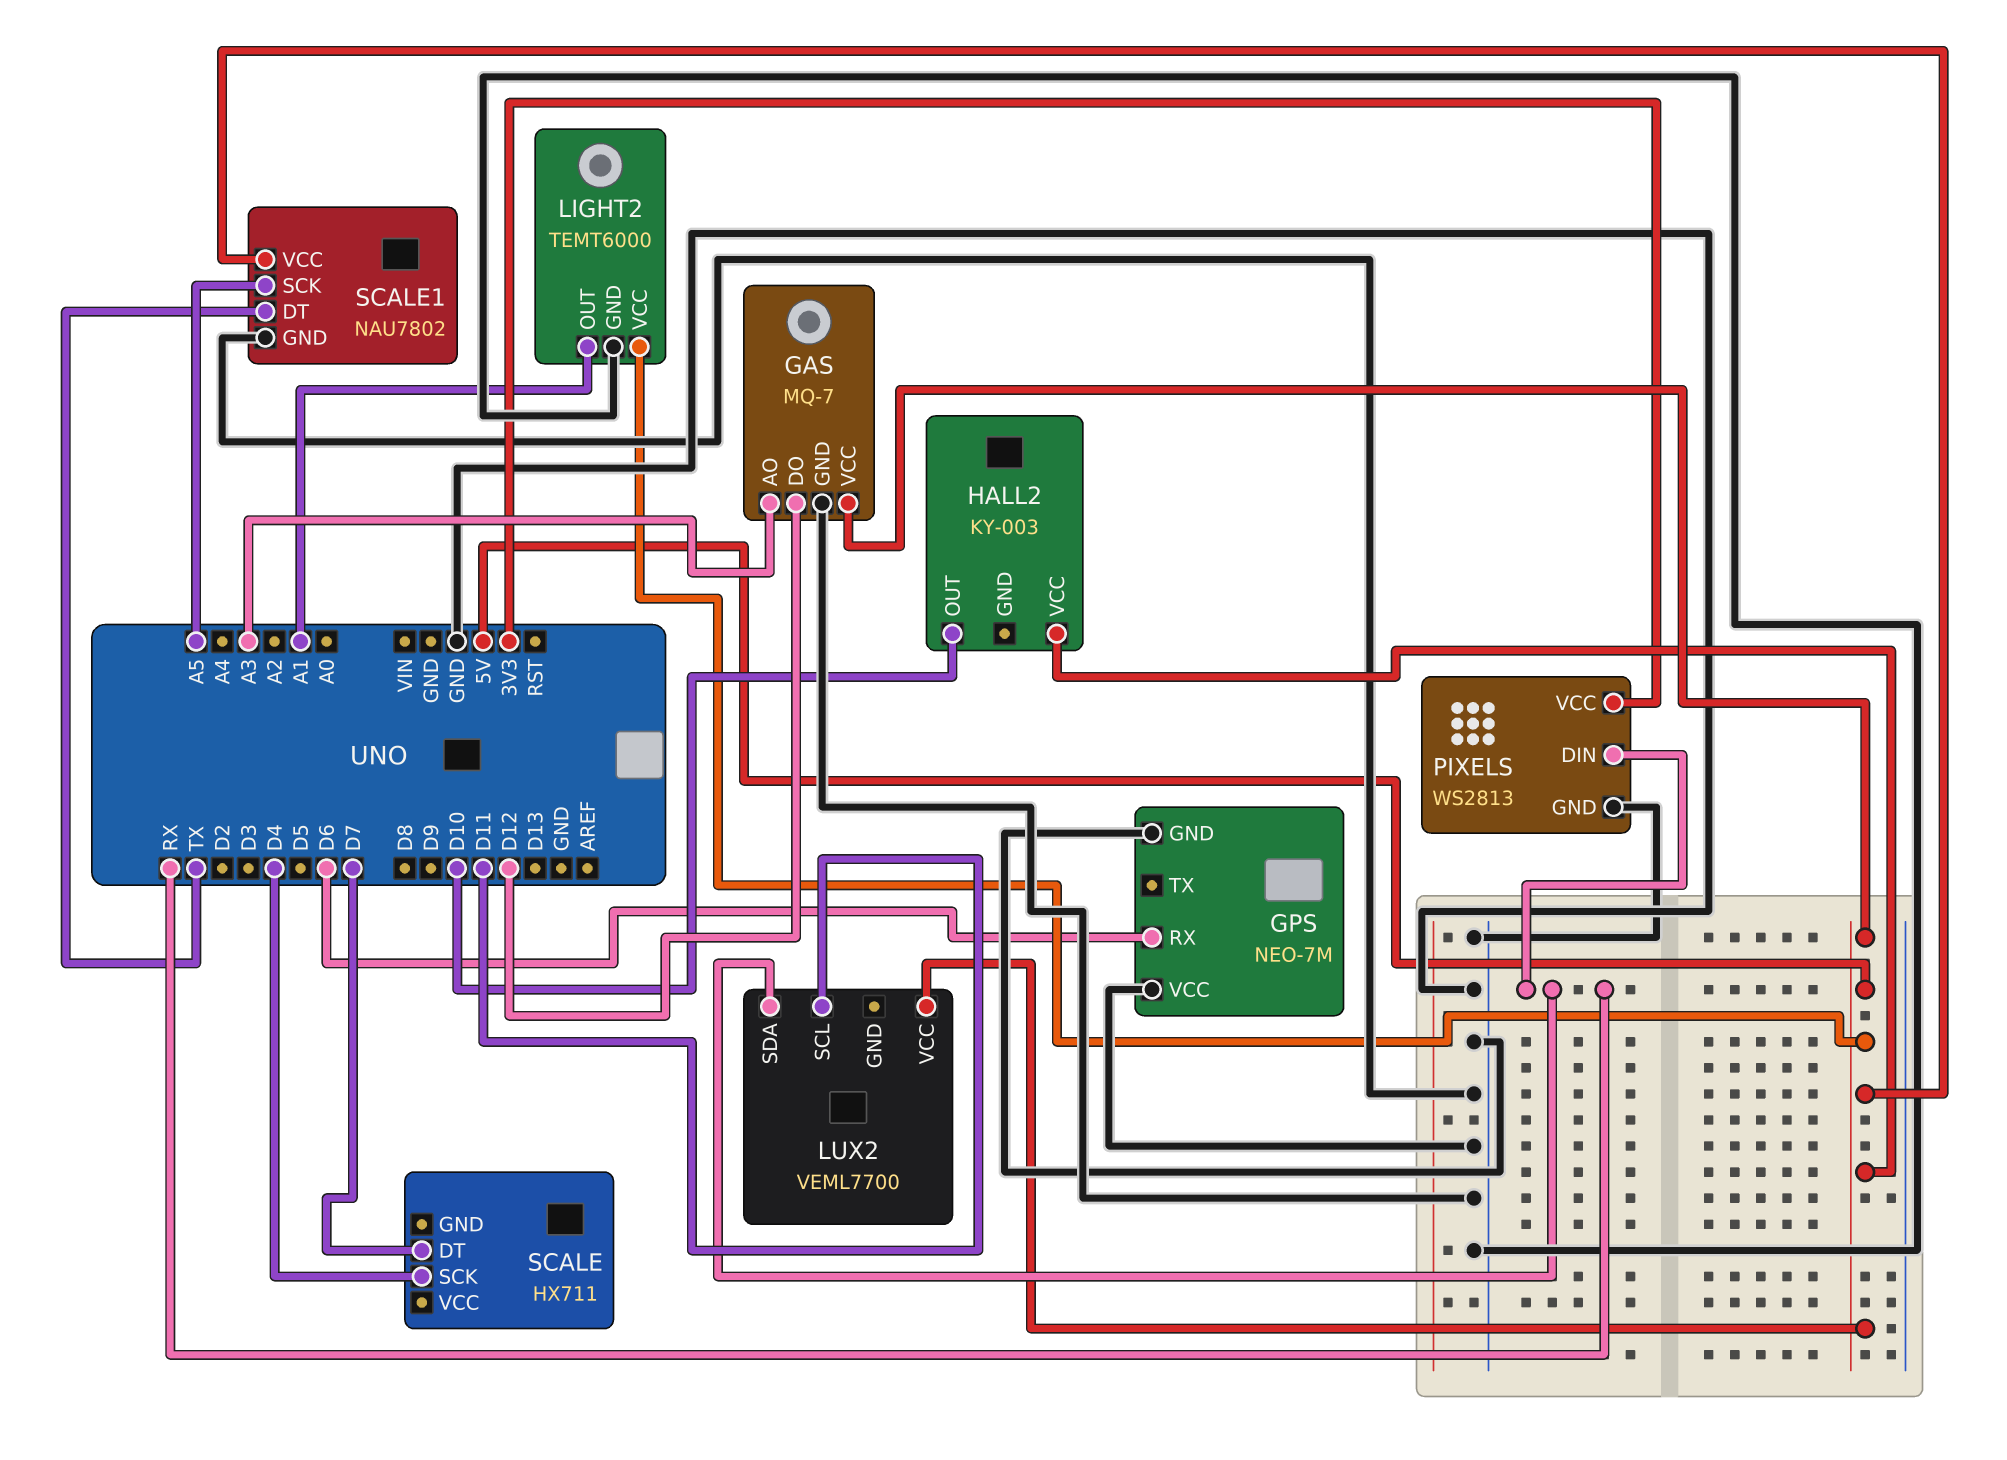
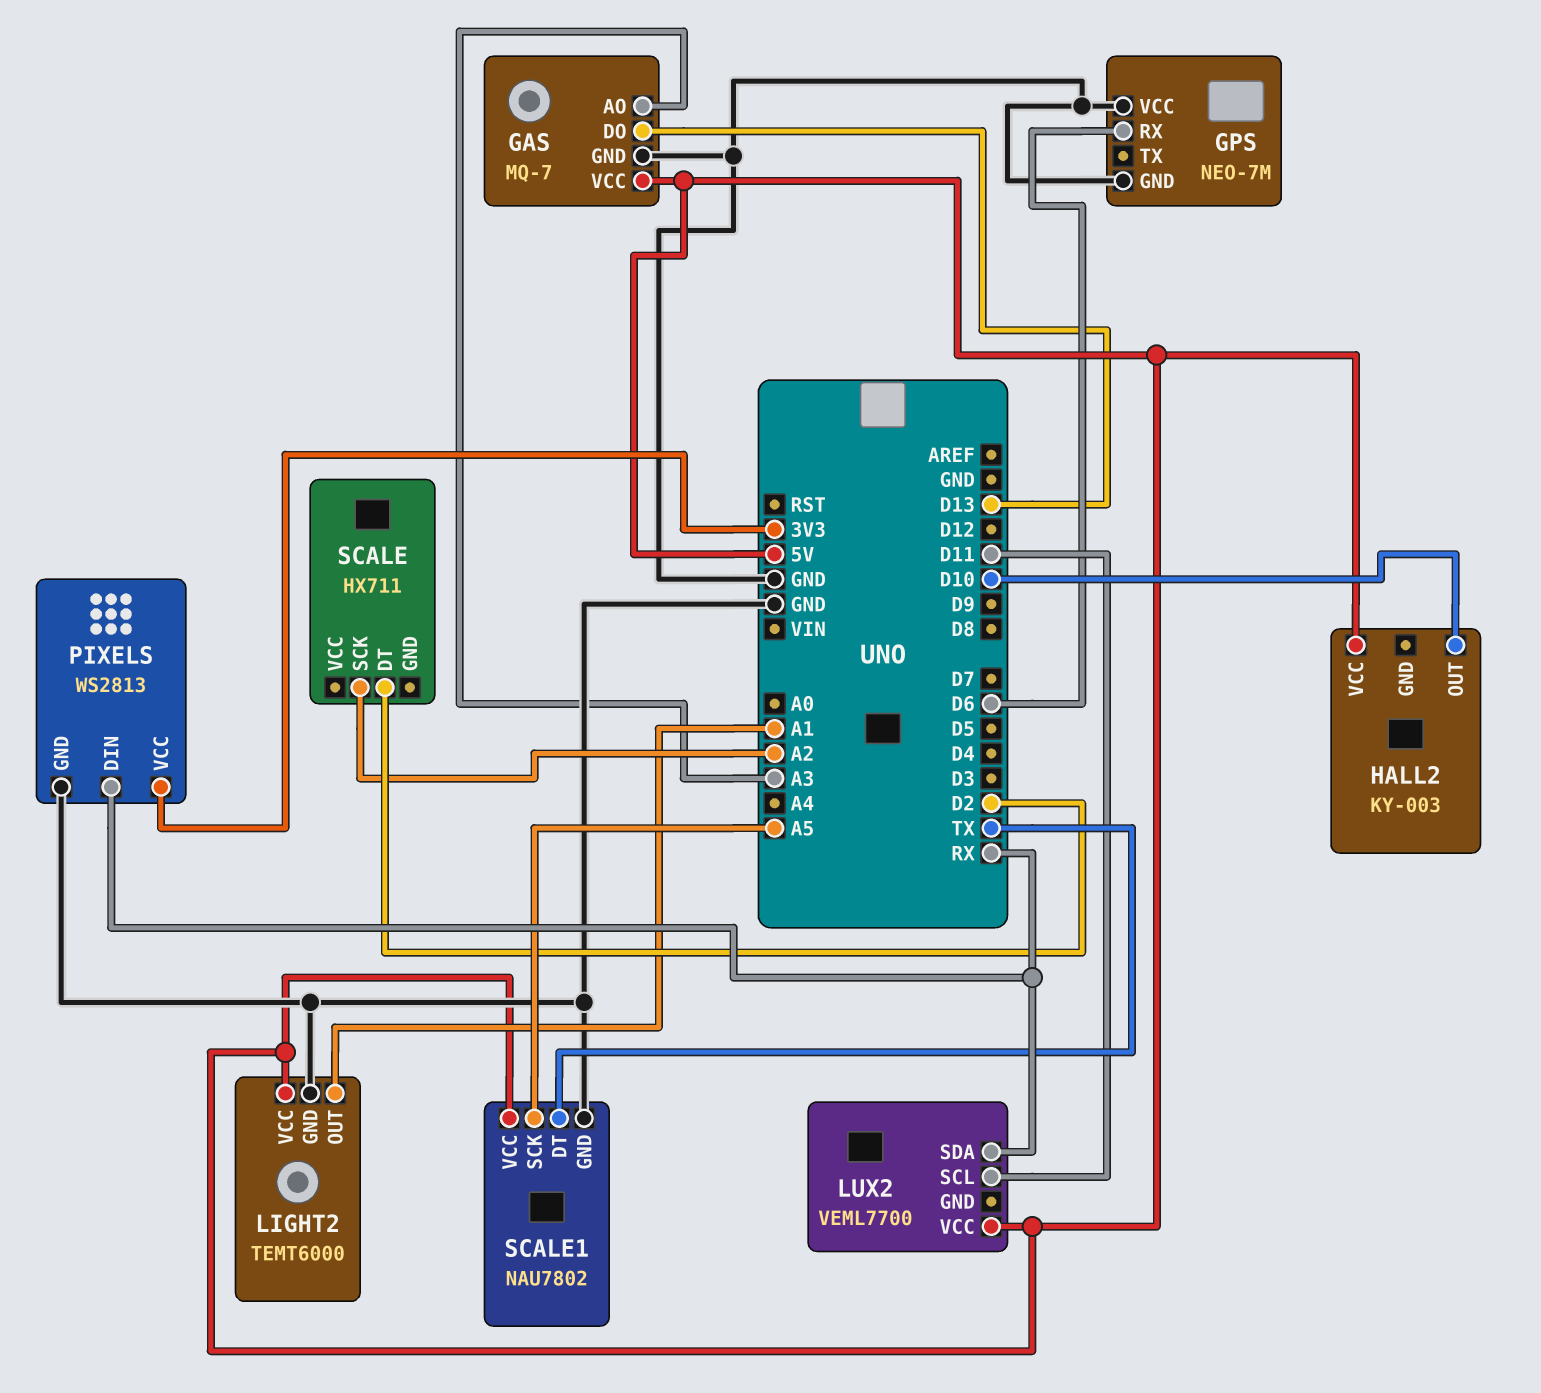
GAS pin DO: D12 -> D13
SCALE pin DT: D7 -> D2
SCALE pin SCK: D4 -> A2

